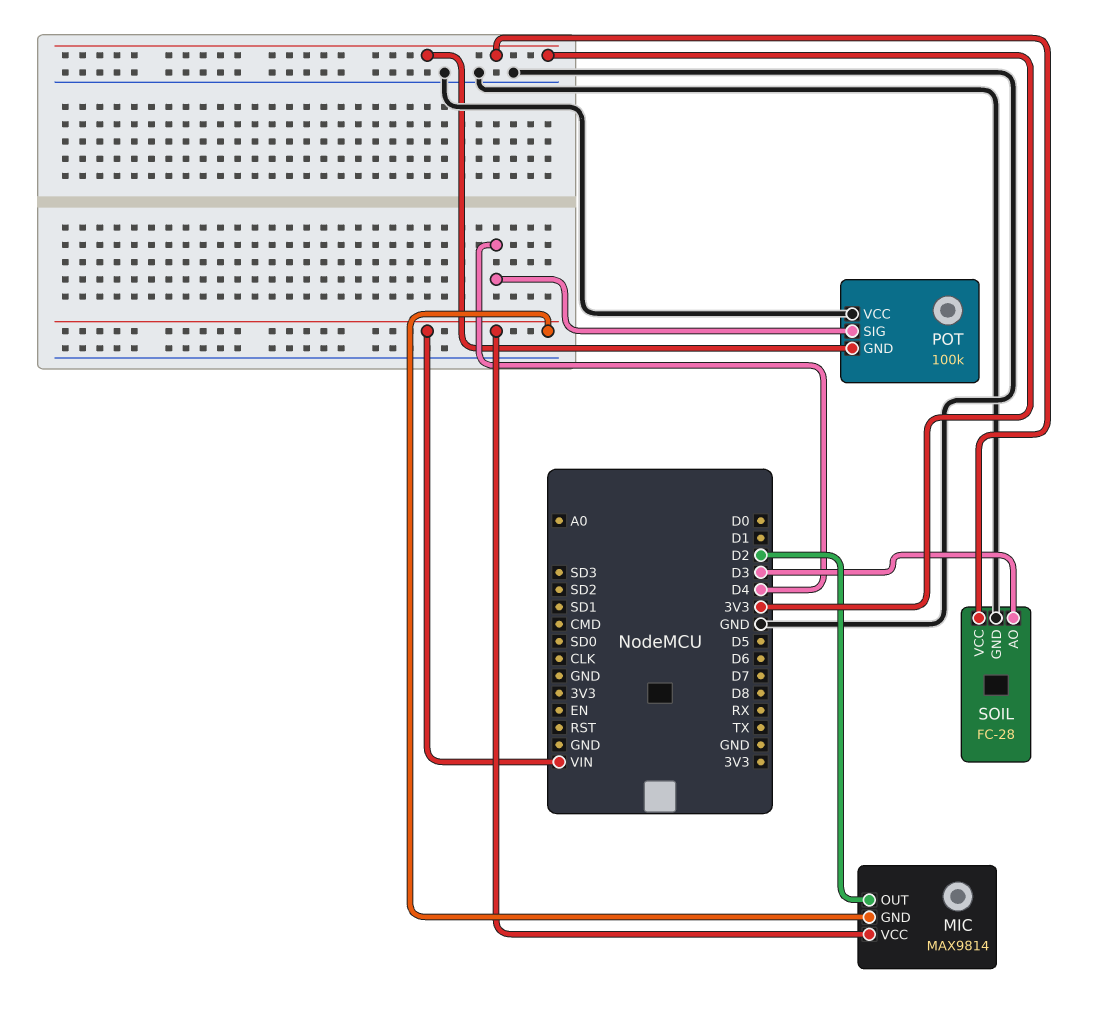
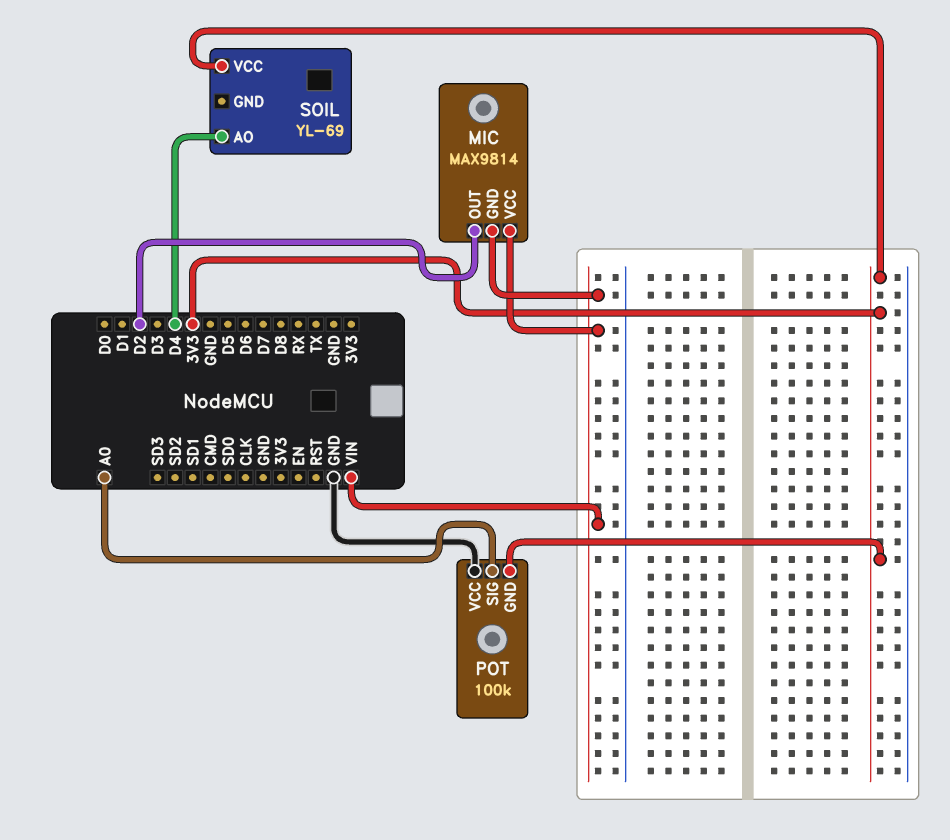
POT pin SIG: D4 -> A0
SOIL: FC-28 -> YL-69
SOIL pin AO: D3 -> D4
SOIL pin GND: GND -> none

